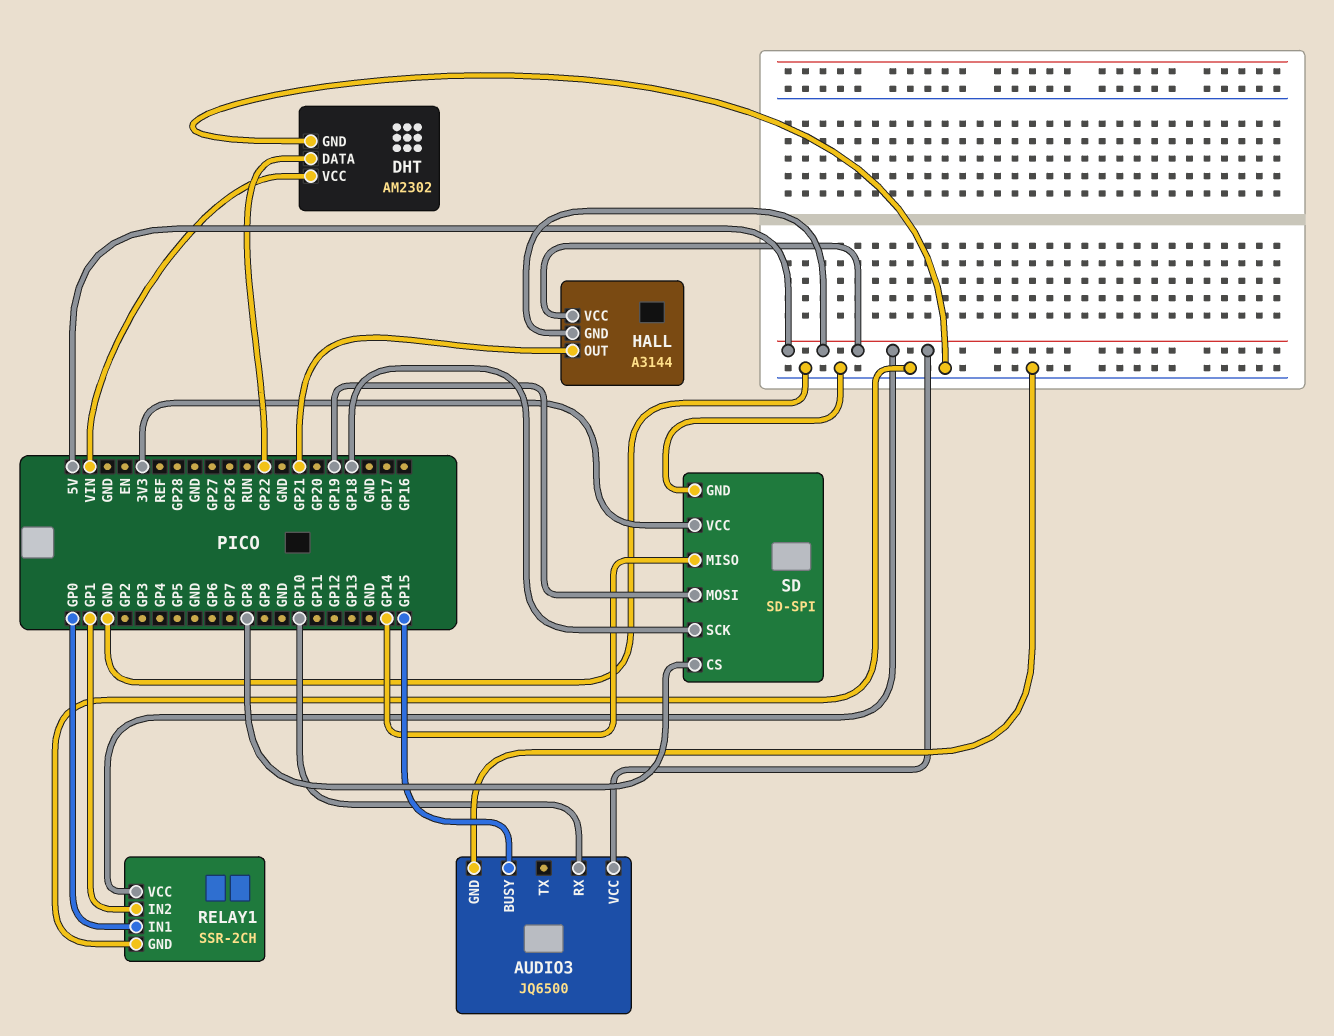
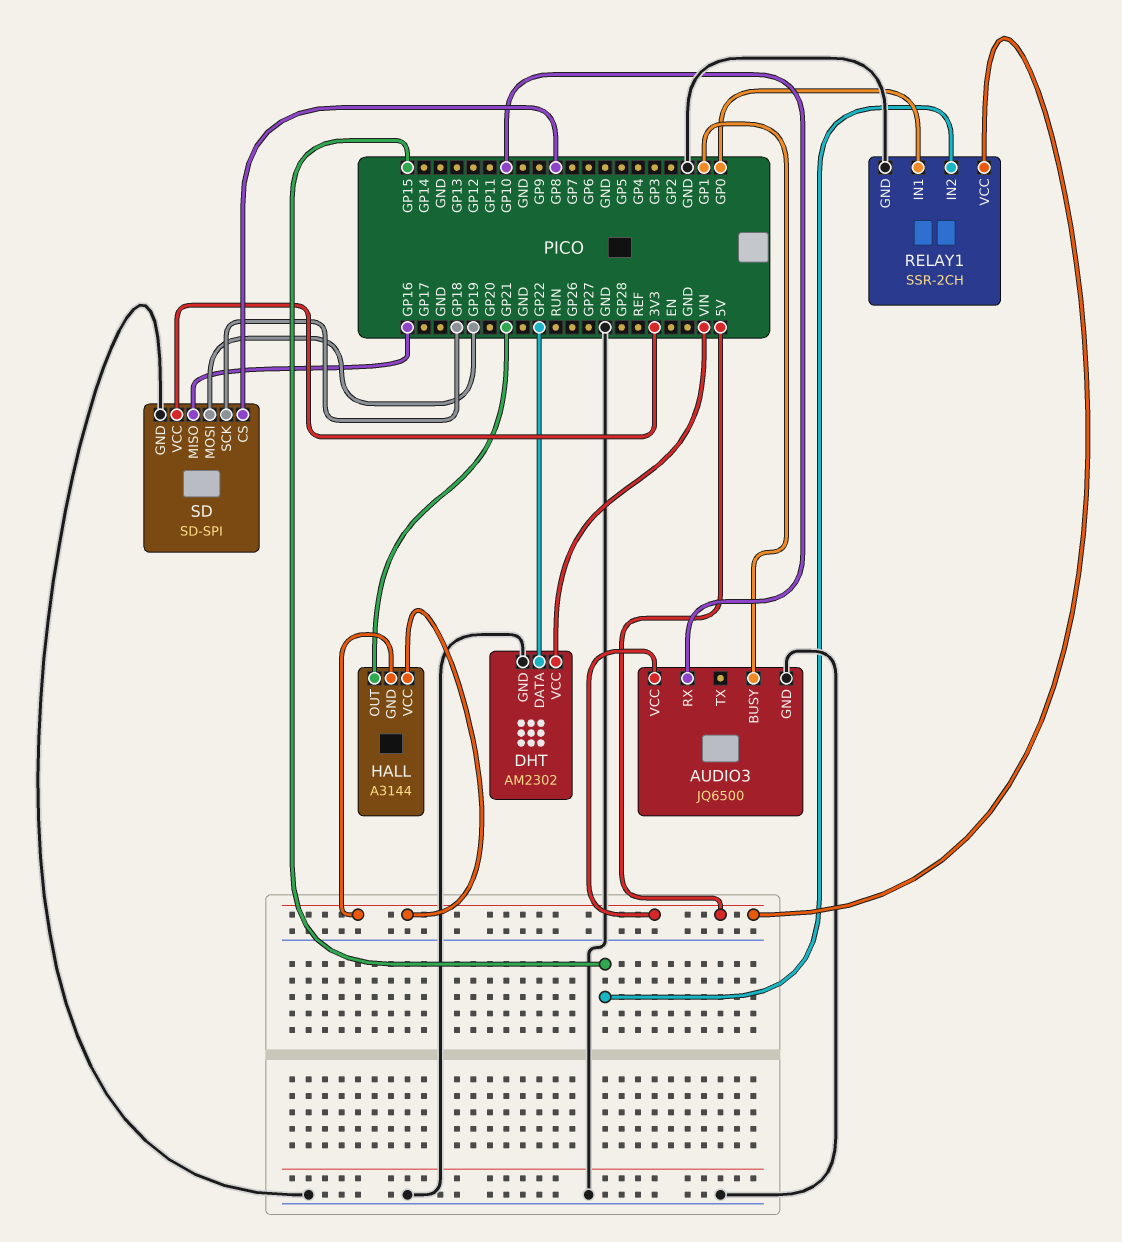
AUDIO3 pin BUSY: GP15 -> GP1
RELAY1 pin IN2: GP1 -> GP15
SD pin MISO: GP14 -> GP16

